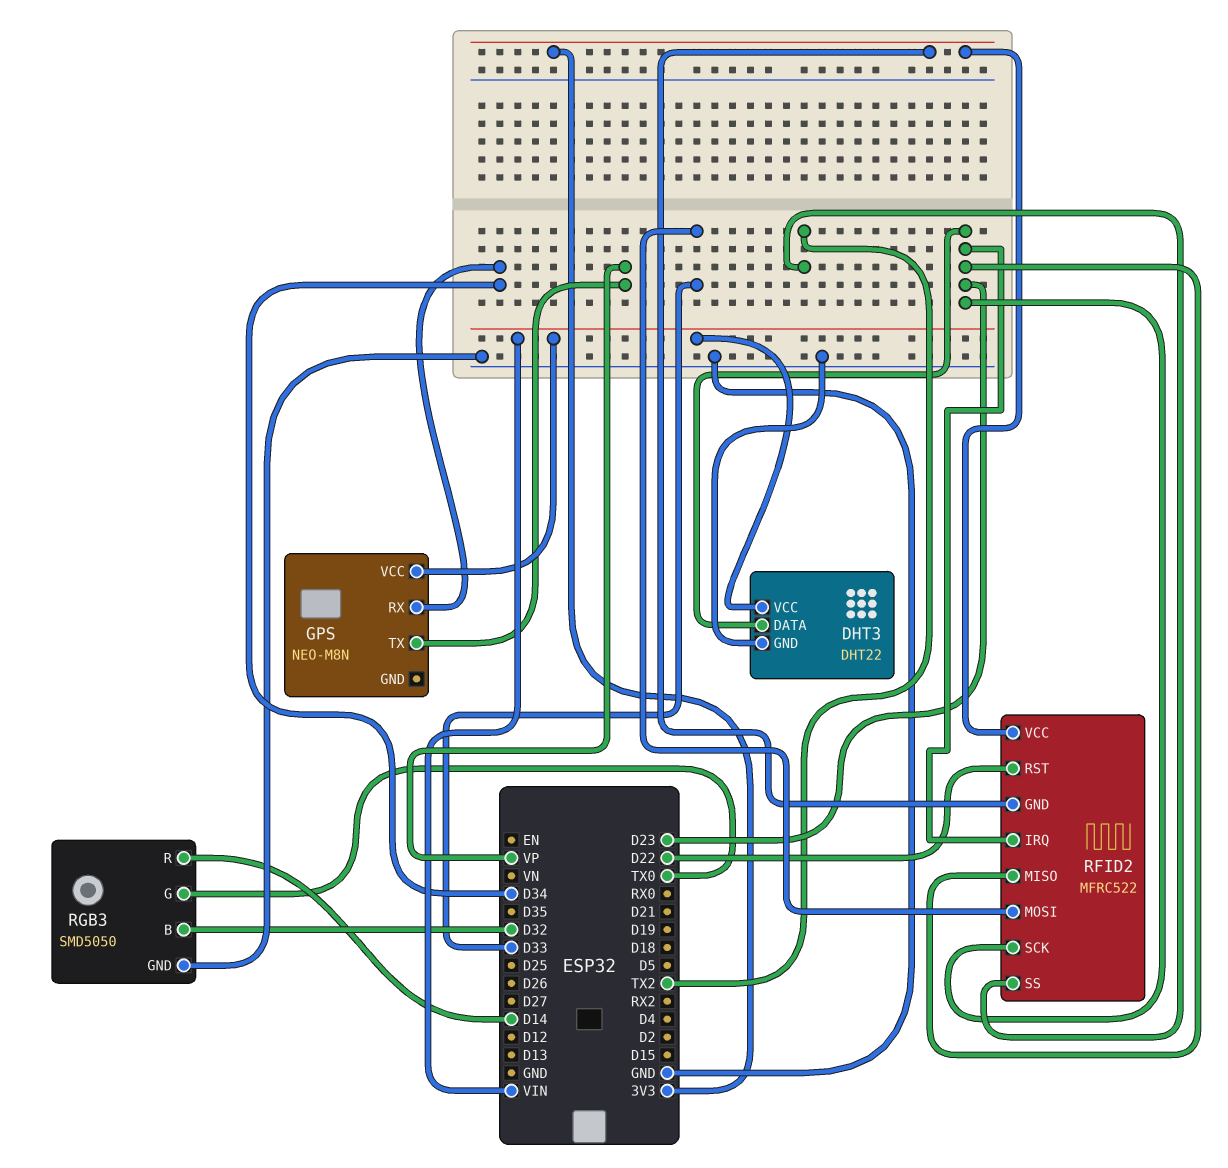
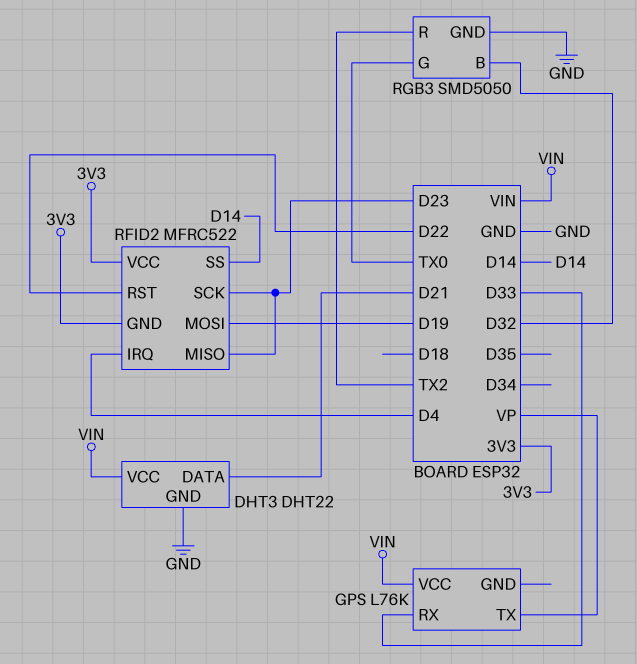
DHT3 pin DATA: D23 -> D21
GPS: NEO-M8N -> L76K
GPS pin RX: D34 -> D33
RFID2 pin IRQ: D23 -> D4
RFID2 pin MOSI: D33 -> D19
RFID2 pin SS: TX2 -> D14
RGB3 pin R: D14 -> TX2

